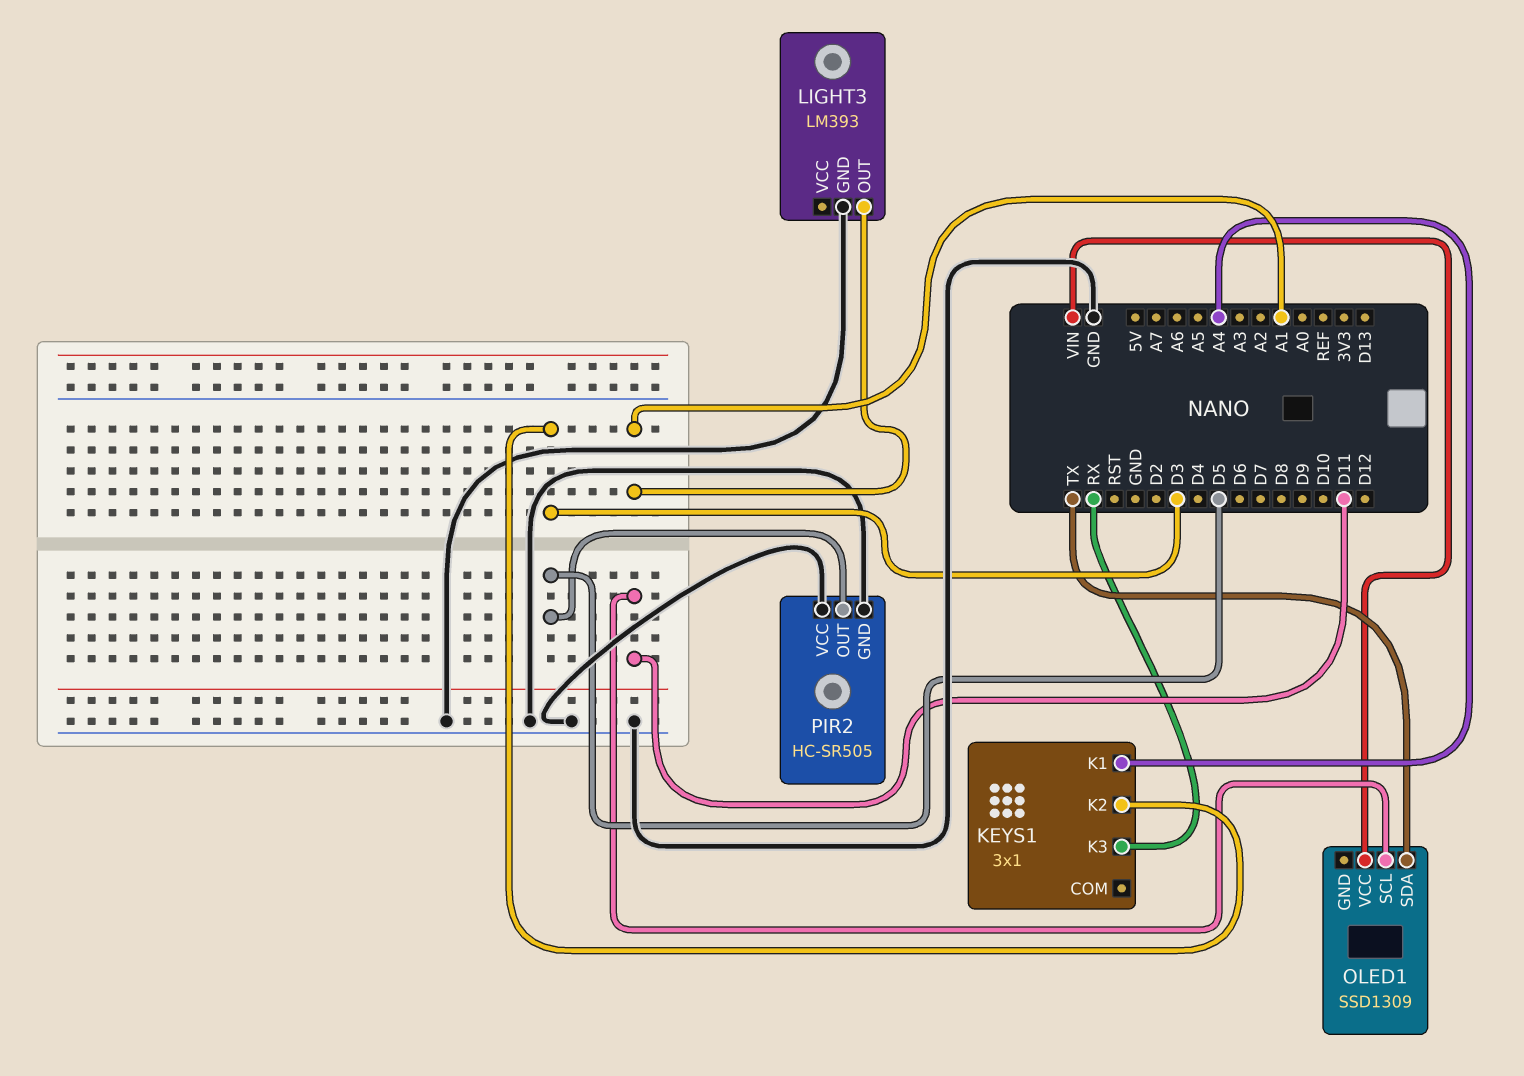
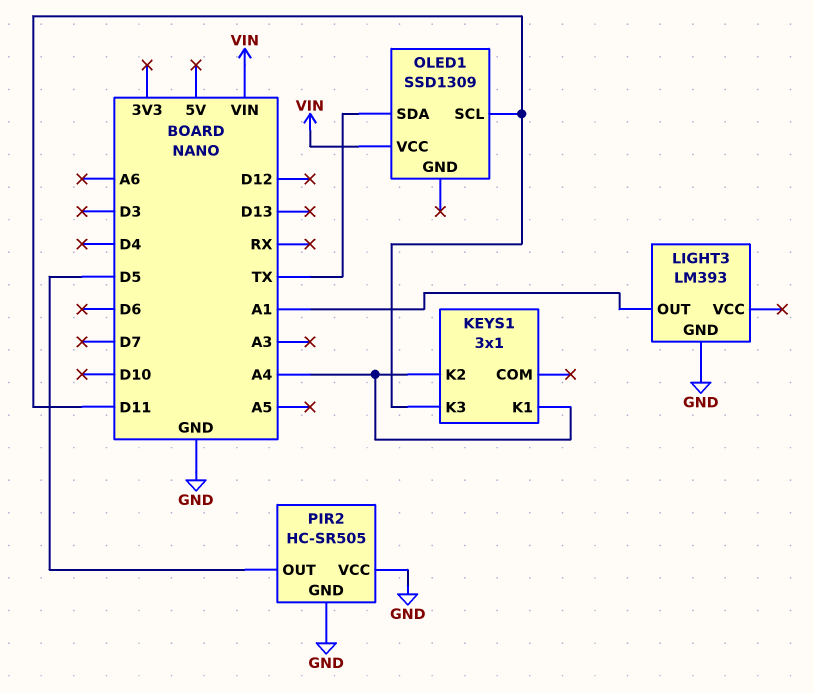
KEYS1 pin K2: D3 -> A4
KEYS1 pin K3: RX -> D11

